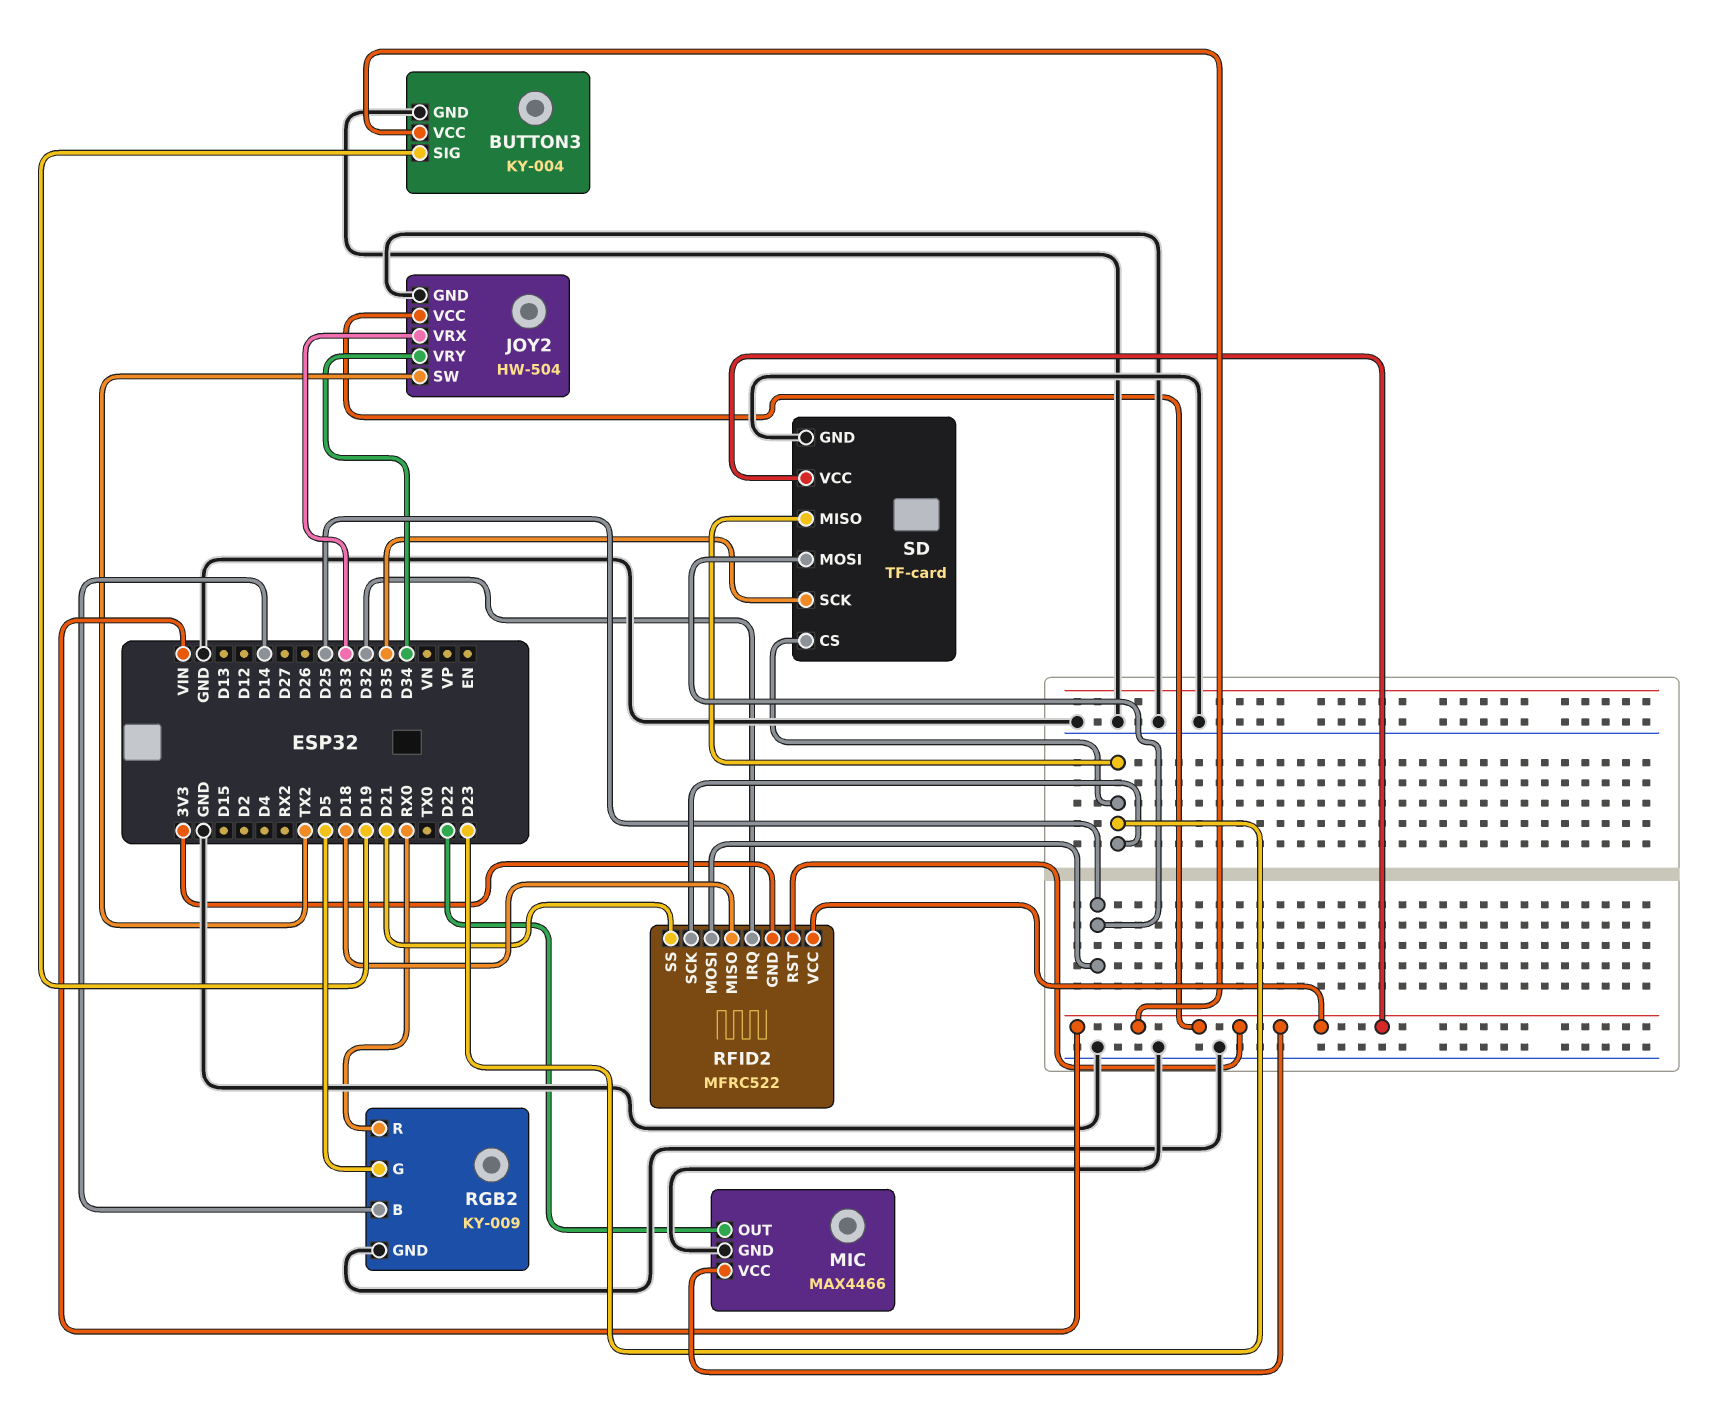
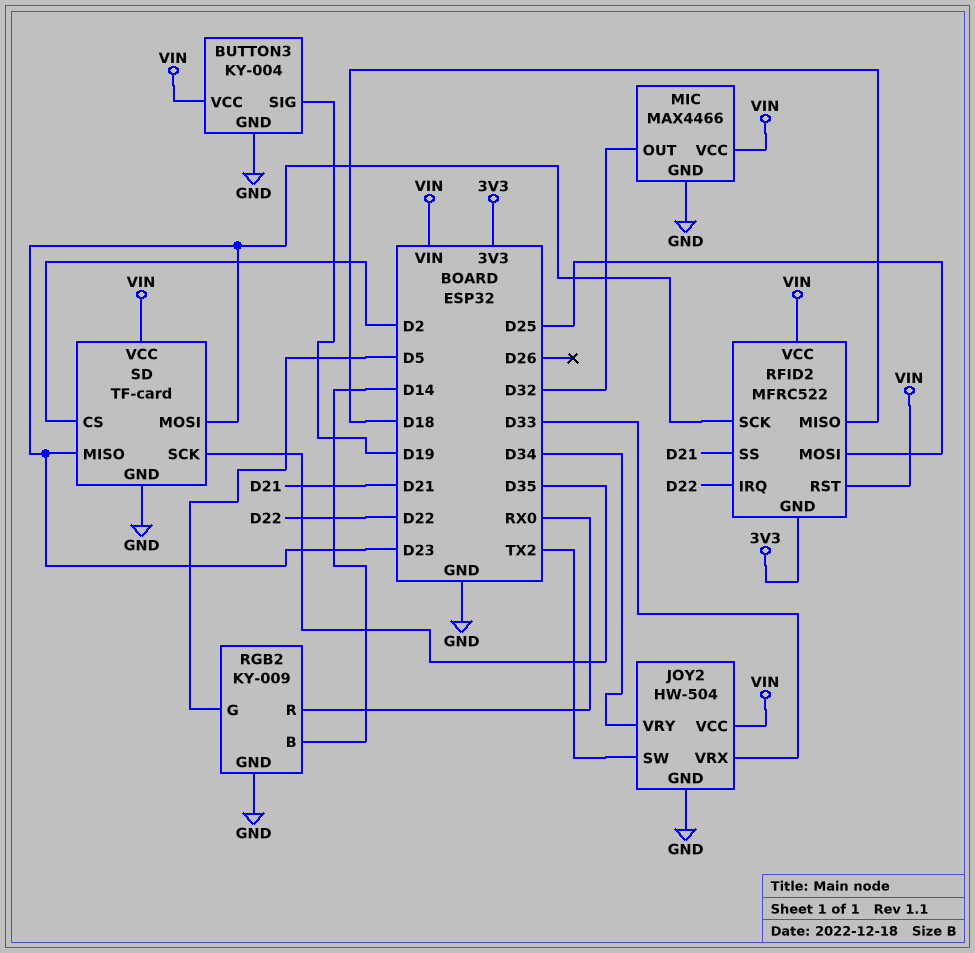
MIC pin OUT: D22 -> D32
RFID2 pin IRQ: D32 -> D22
SD pin CS: D23 -> D2
SD pin MOSI: D25 -> D23

